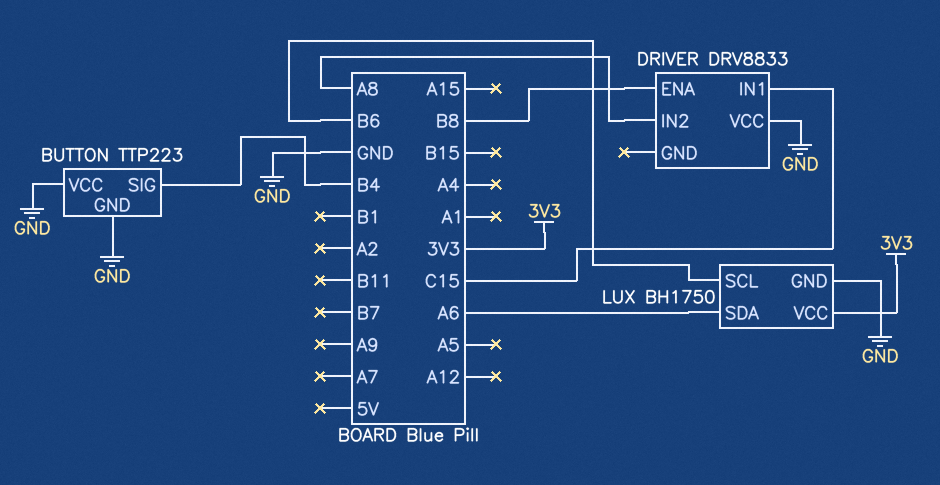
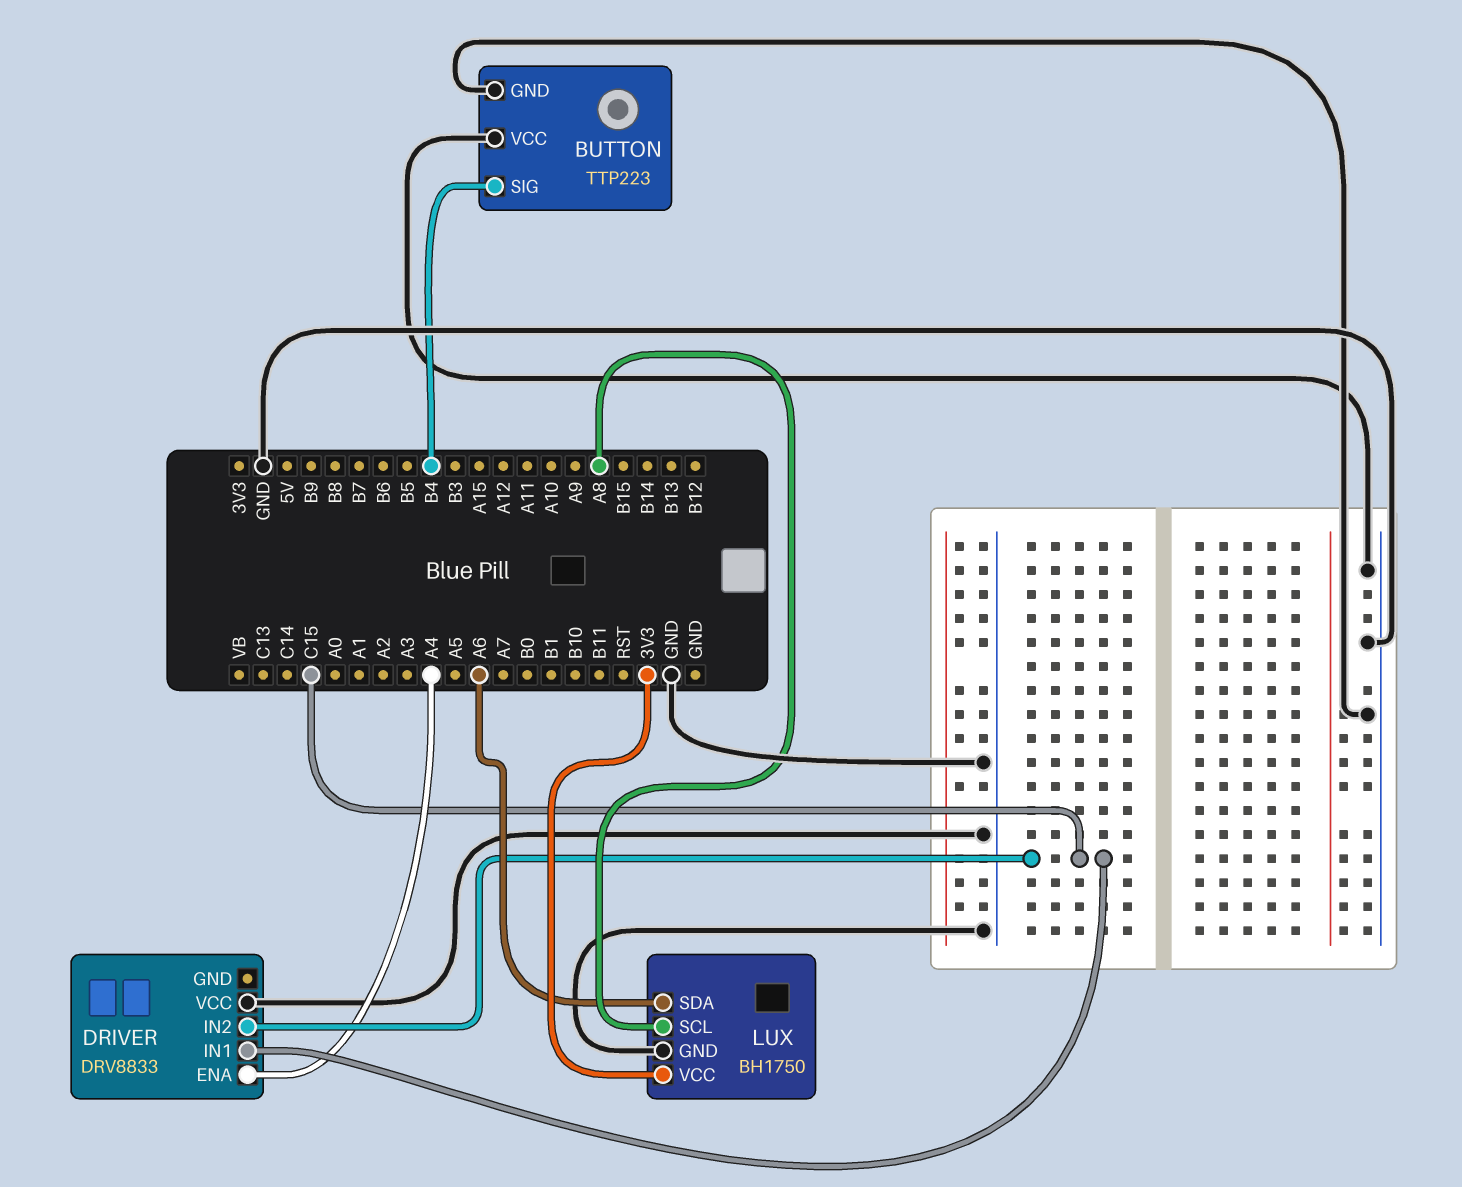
DRIVER pin ENA: B8 -> A4
DRIVER pin IN2: A8 -> C15
LUX pin SCL: B6 -> A8

